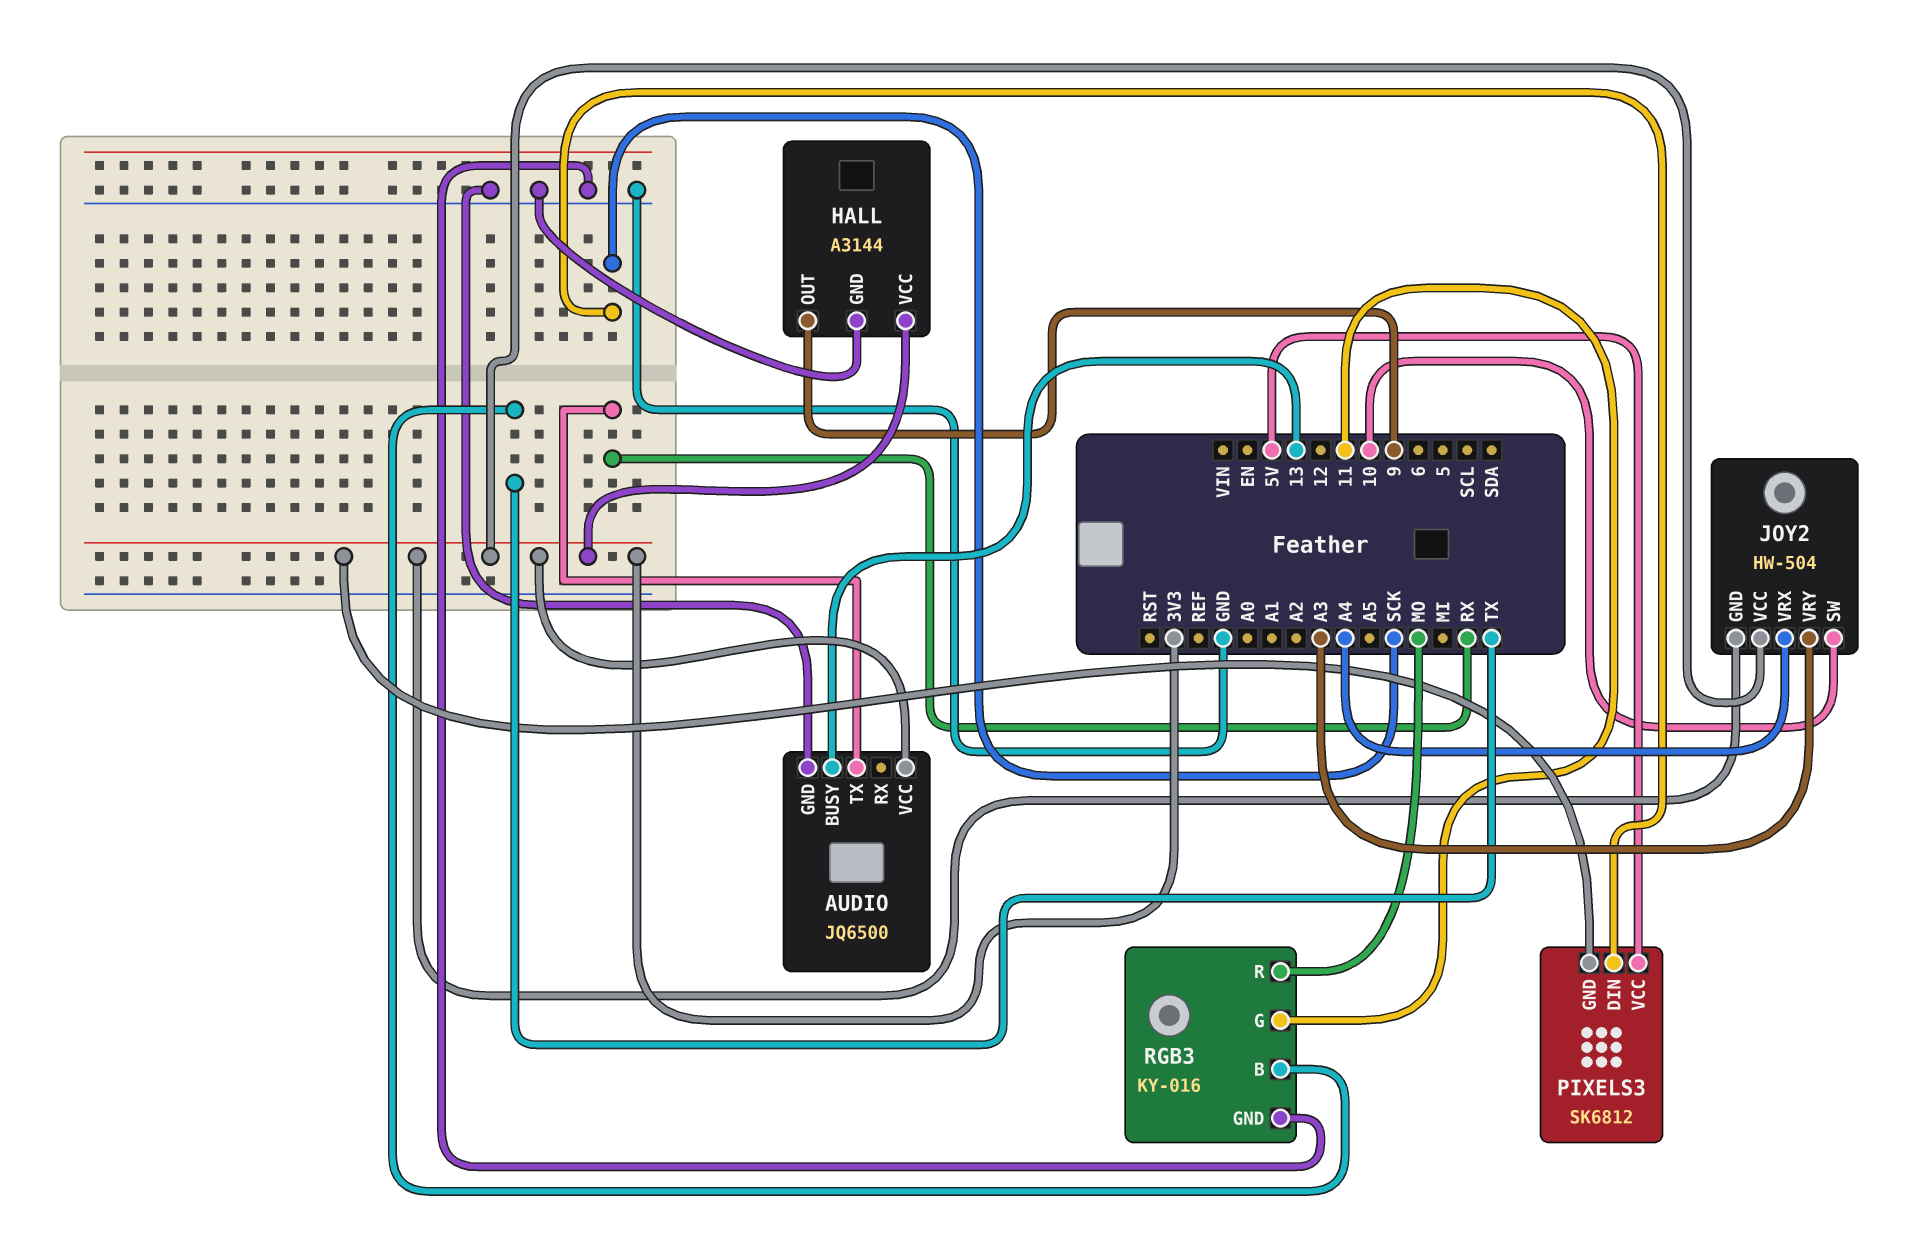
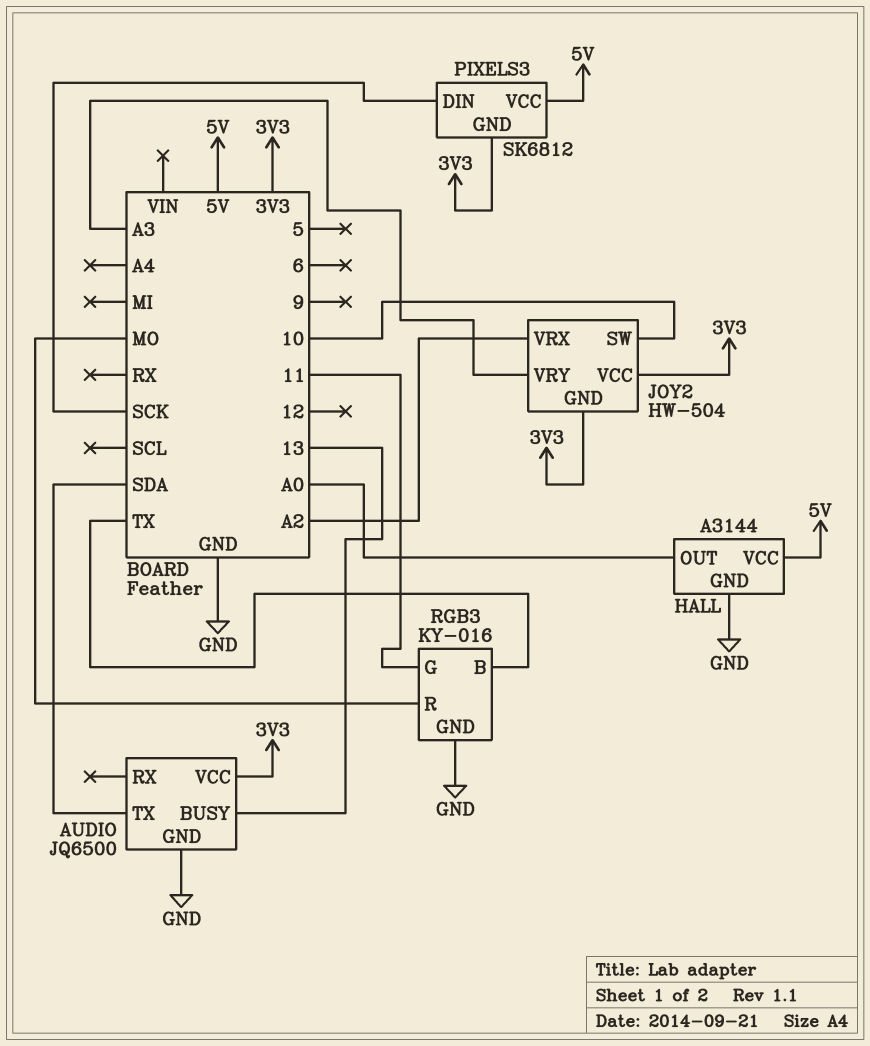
AUDIO pin TX: RX -> SDA
HALL pin OUT: 9 -> A0
HALL pin VCC: 3V3 -> 5V
JOY2 pin VRX: A4 -> A2

